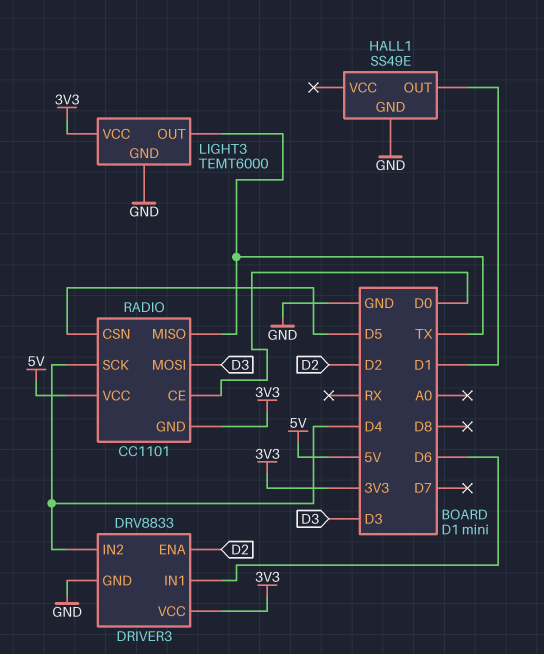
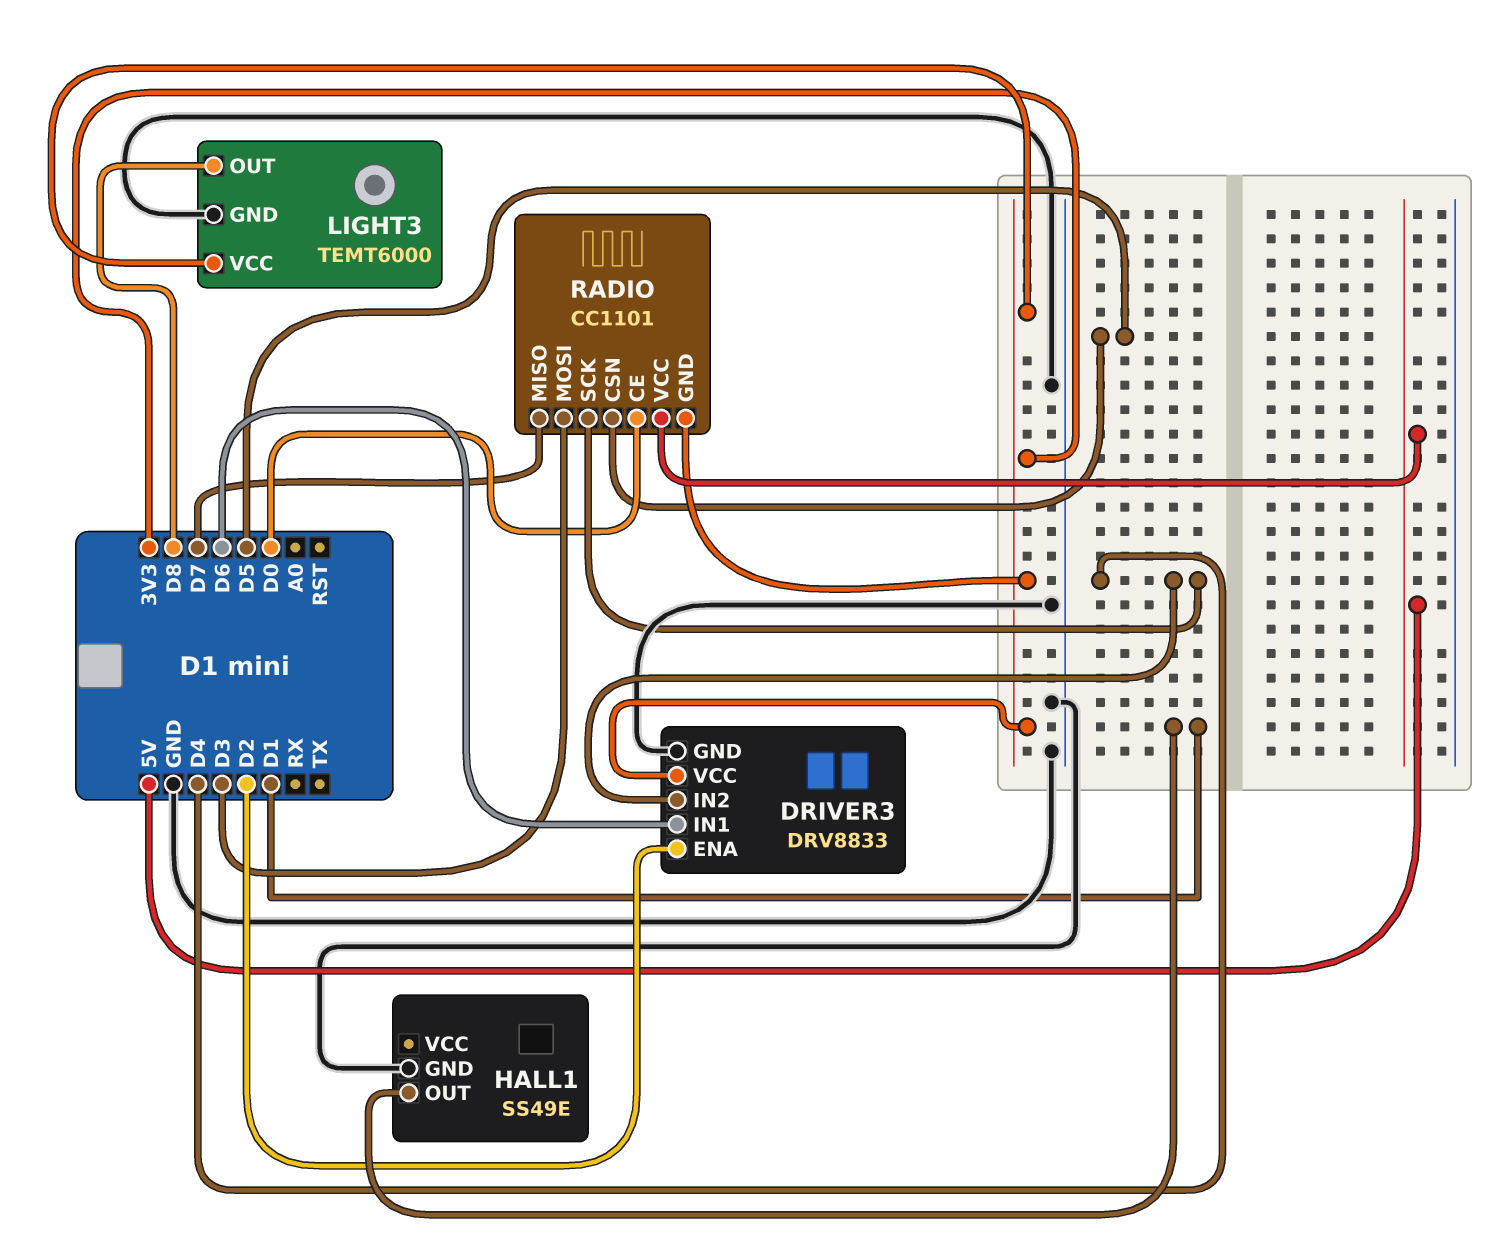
LIGHT3 pin OUT: TX -> D8
RADIO pin MISO: TX -> D7

